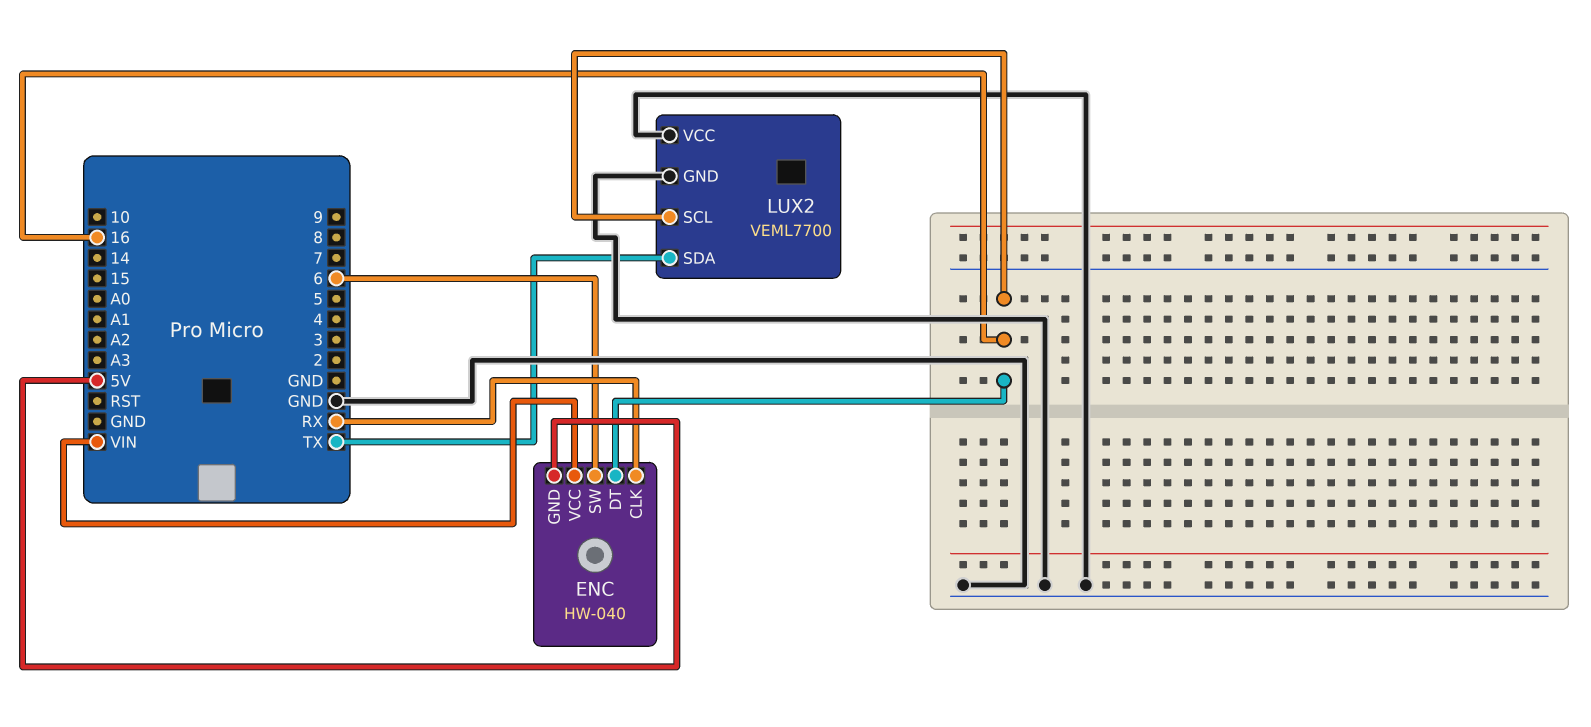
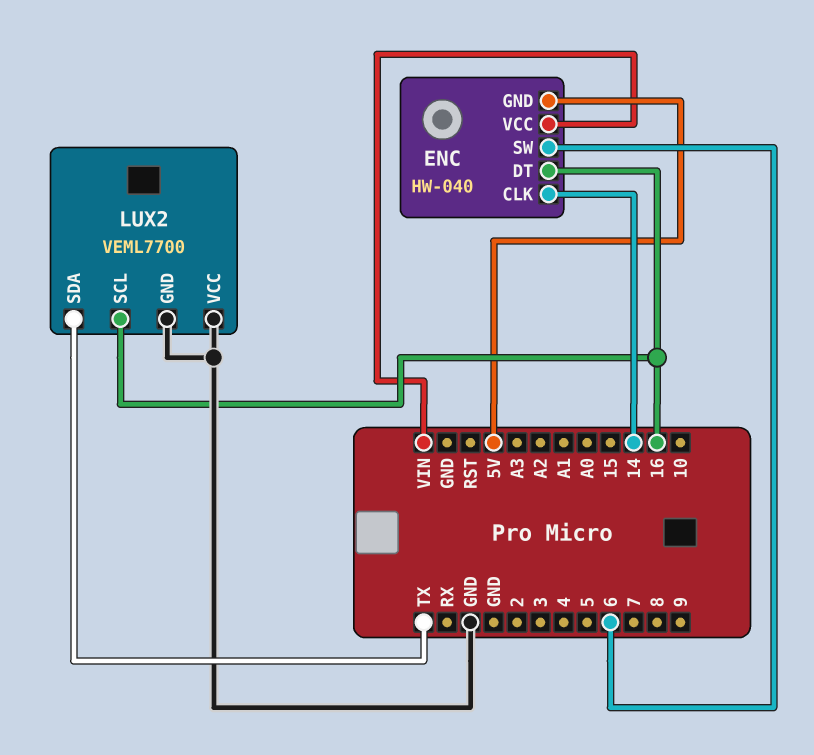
ENC pin CLK: RX -> 14

